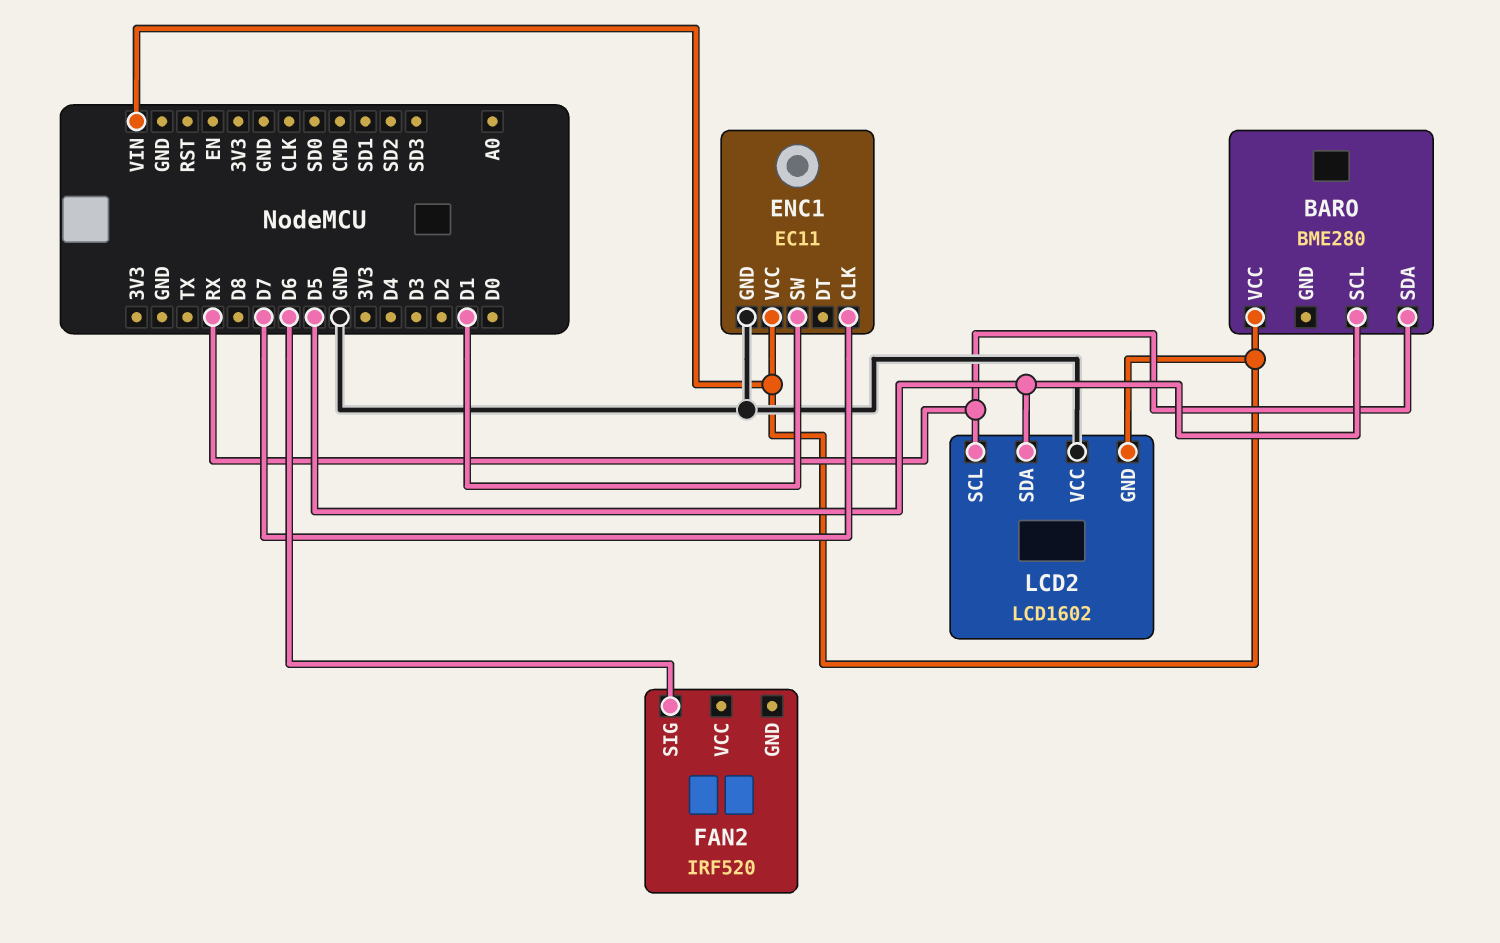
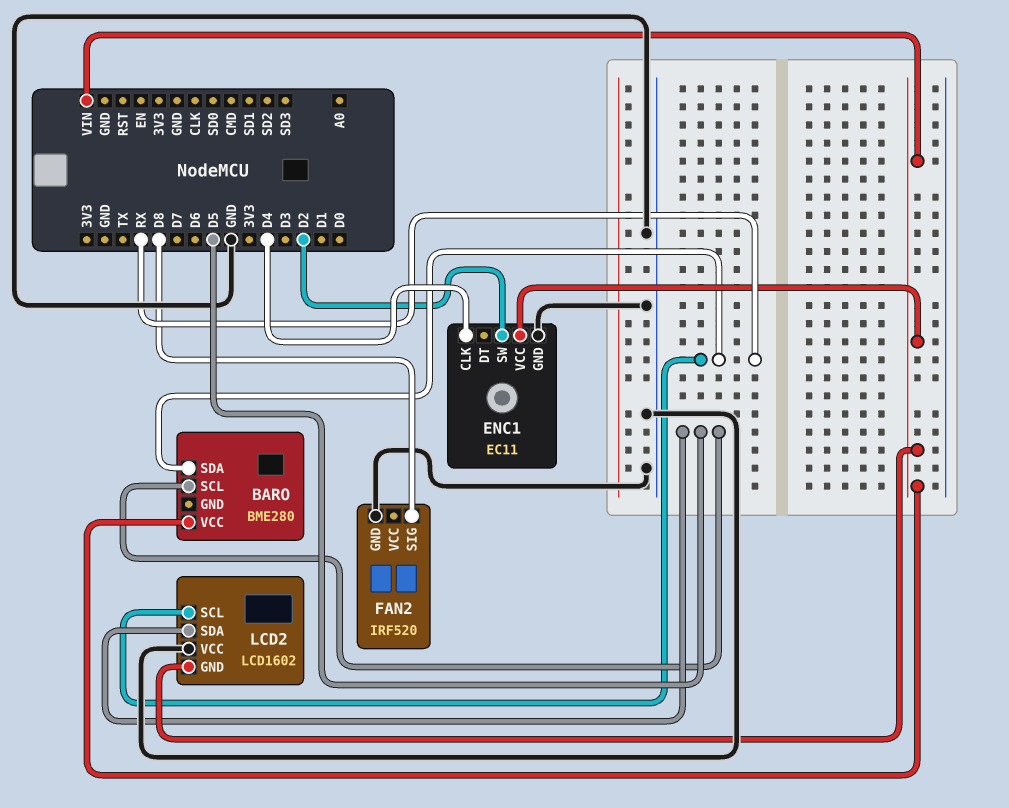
ENC1 pin CLK: D7 -> D4
ENC1 pin SW: D1 -> D2
FAN2 pin GND: none -> GND
FAN2 pin SIG: D6 -> D8

